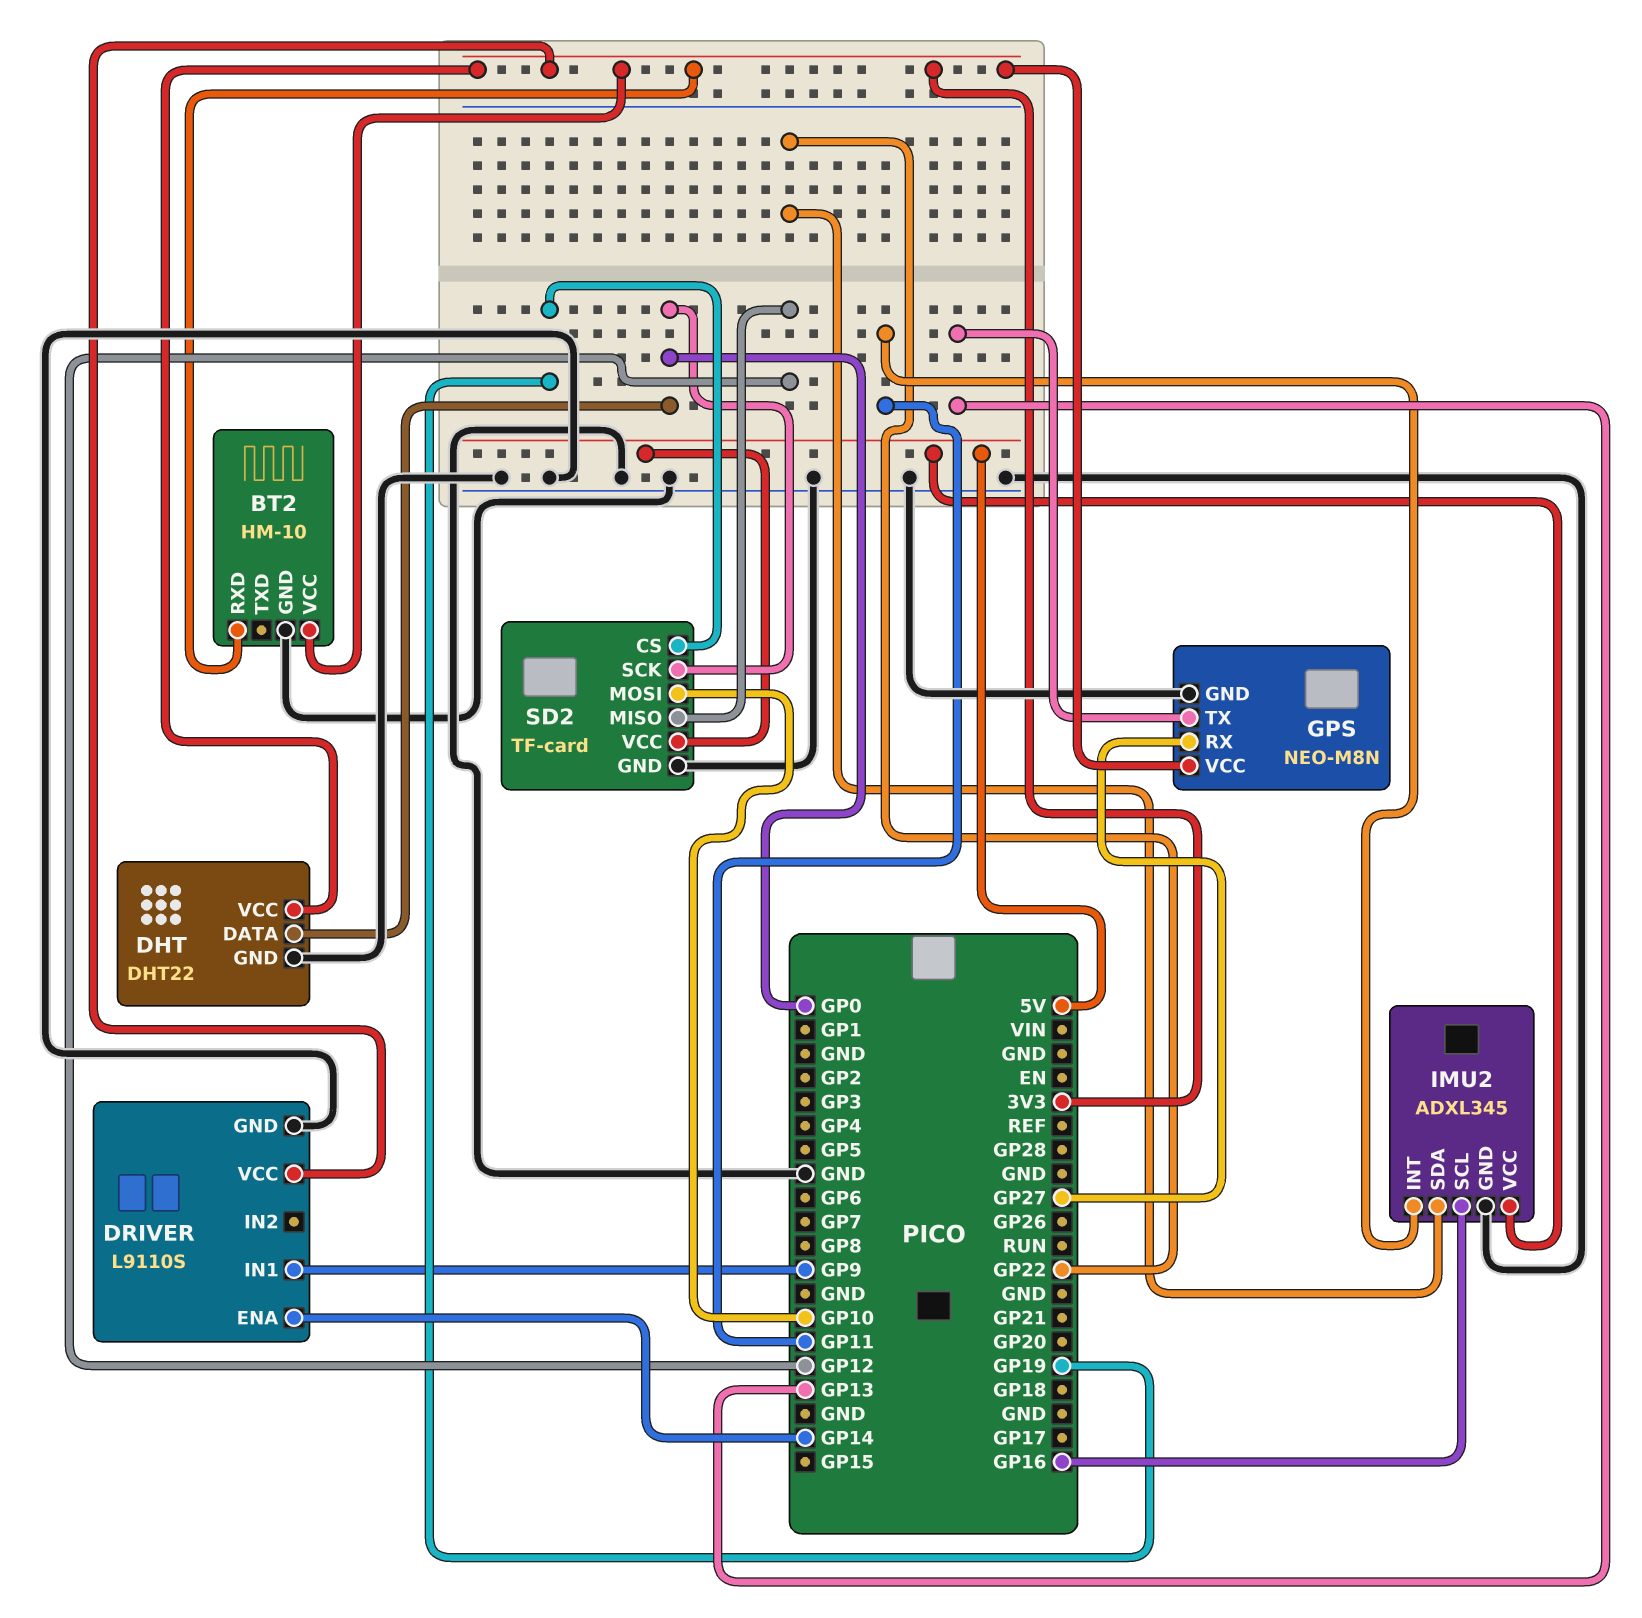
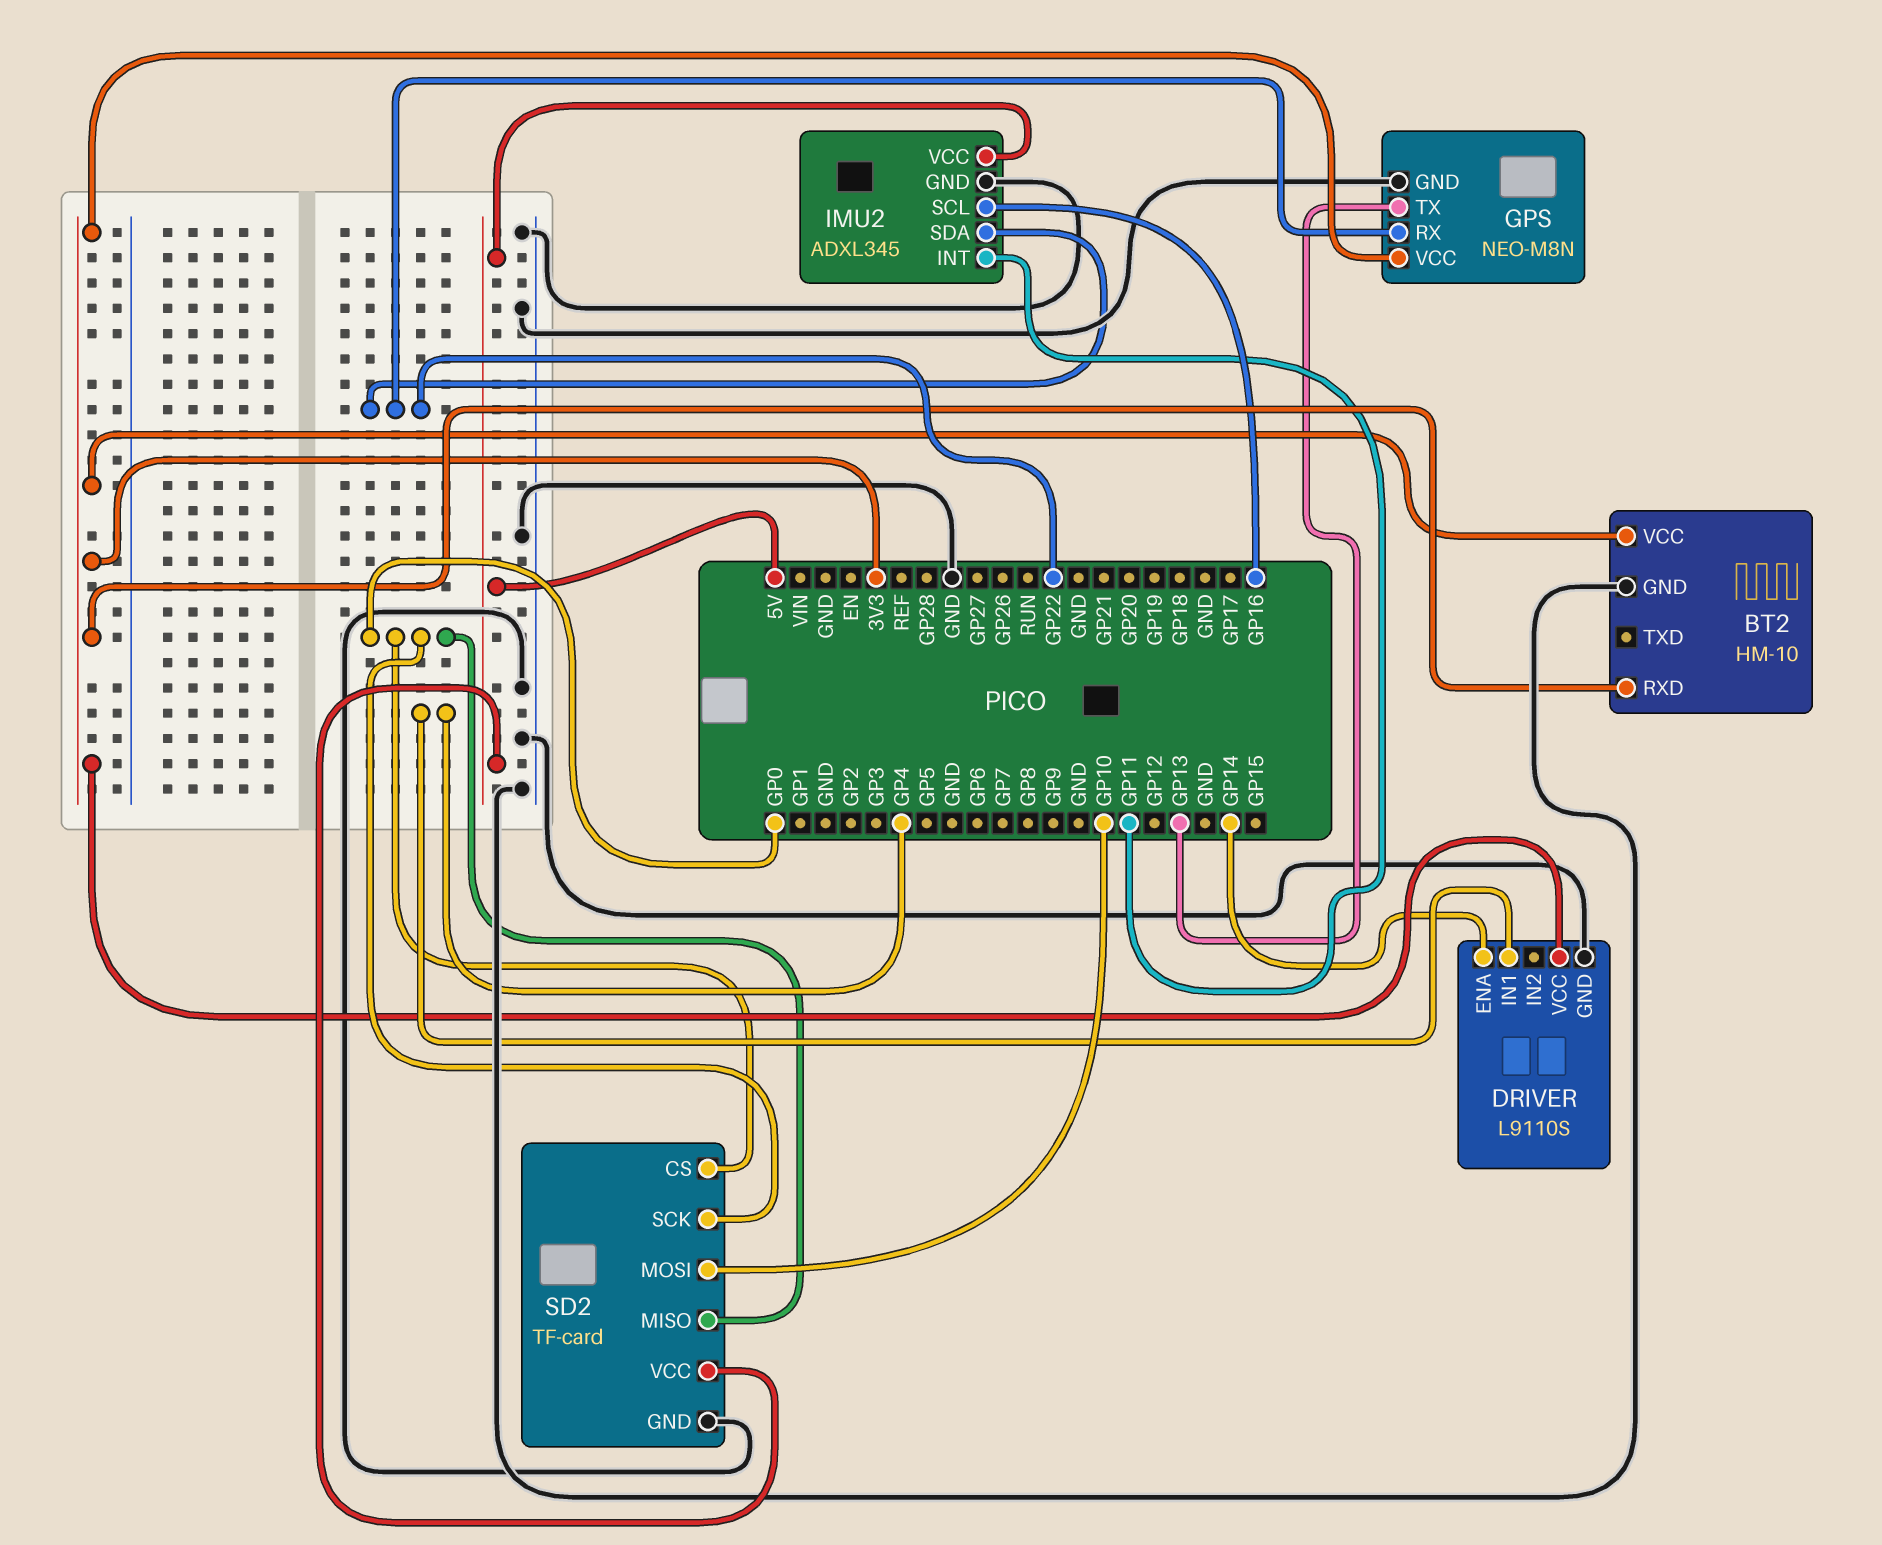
DHT: DHT22 -> none
DHT pin DATA: GP0 -> none
DHT pin GND: GND -> none
DHT pin VCC: 3V3 -> none
DRIVER pin IN1: GP9 -> GP4
GPS pin RX: GP27 -> GP22
SD2 pin CS: GP19 -> GP0
SD2 pin MISO: GP12 -> GP0

